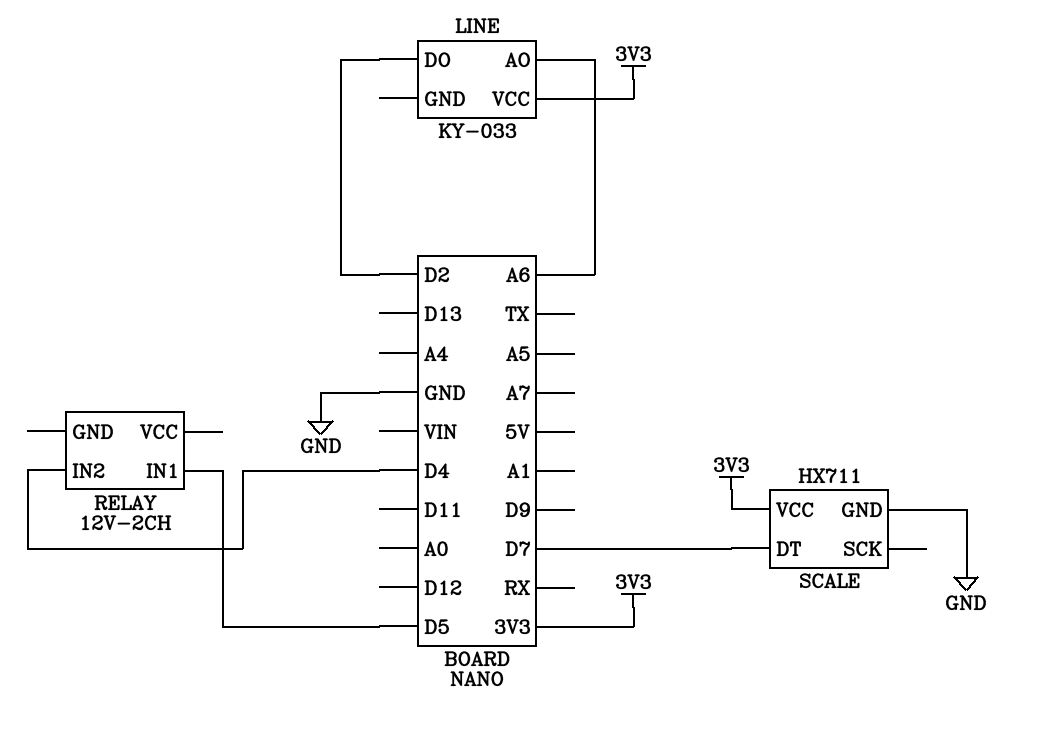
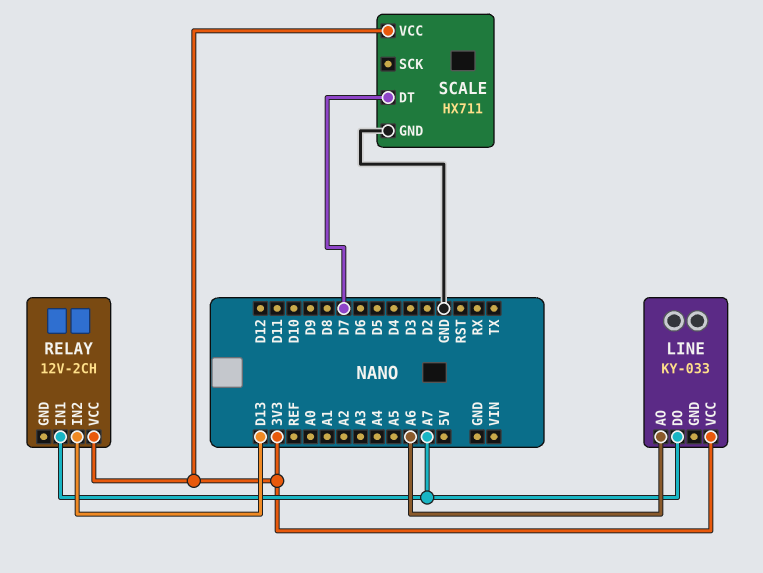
LINE pin DO: D2 -> A7
RELAY pin IN1: D5 -> A7
RELAY pin IN2: D4 -> D13
RELAY pin VCC: none -> 3V3

